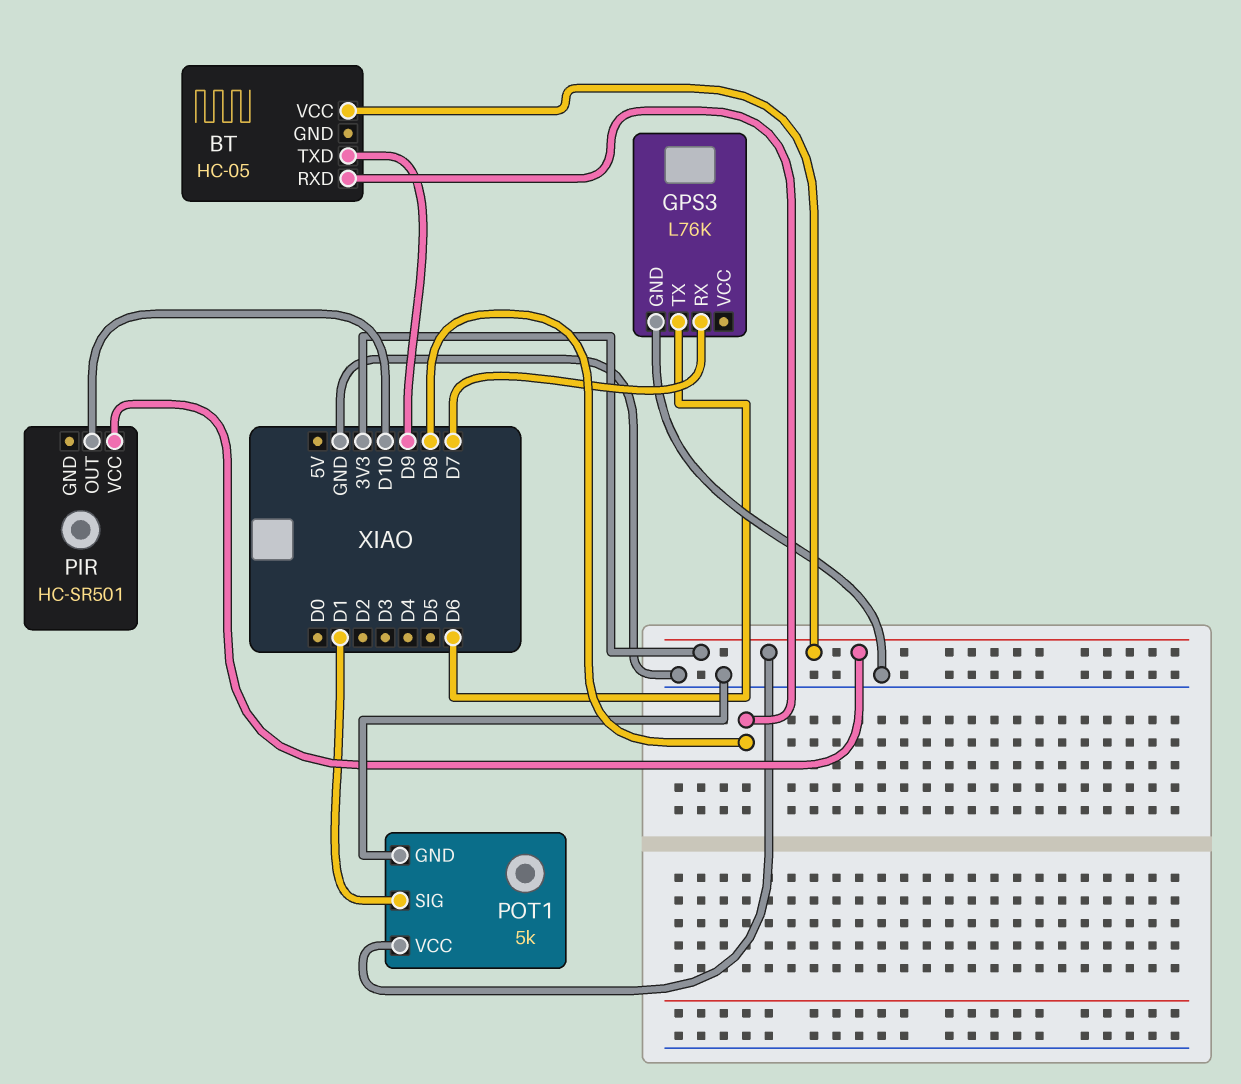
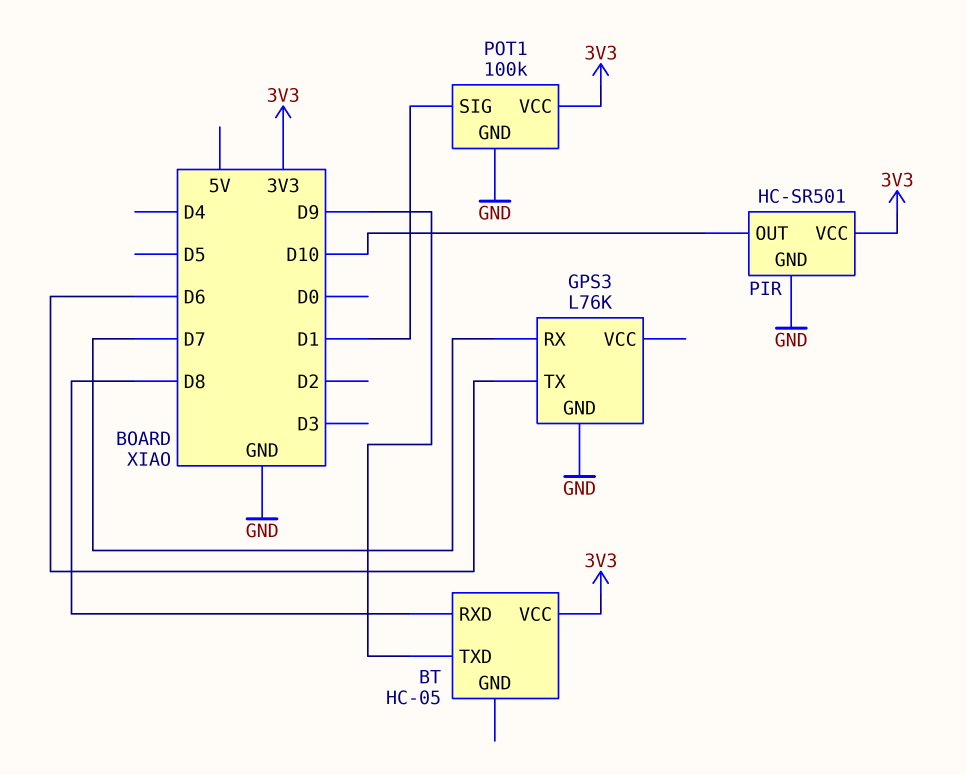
PIR pin GND: none -> GND
POT1: 5k -> 100k

